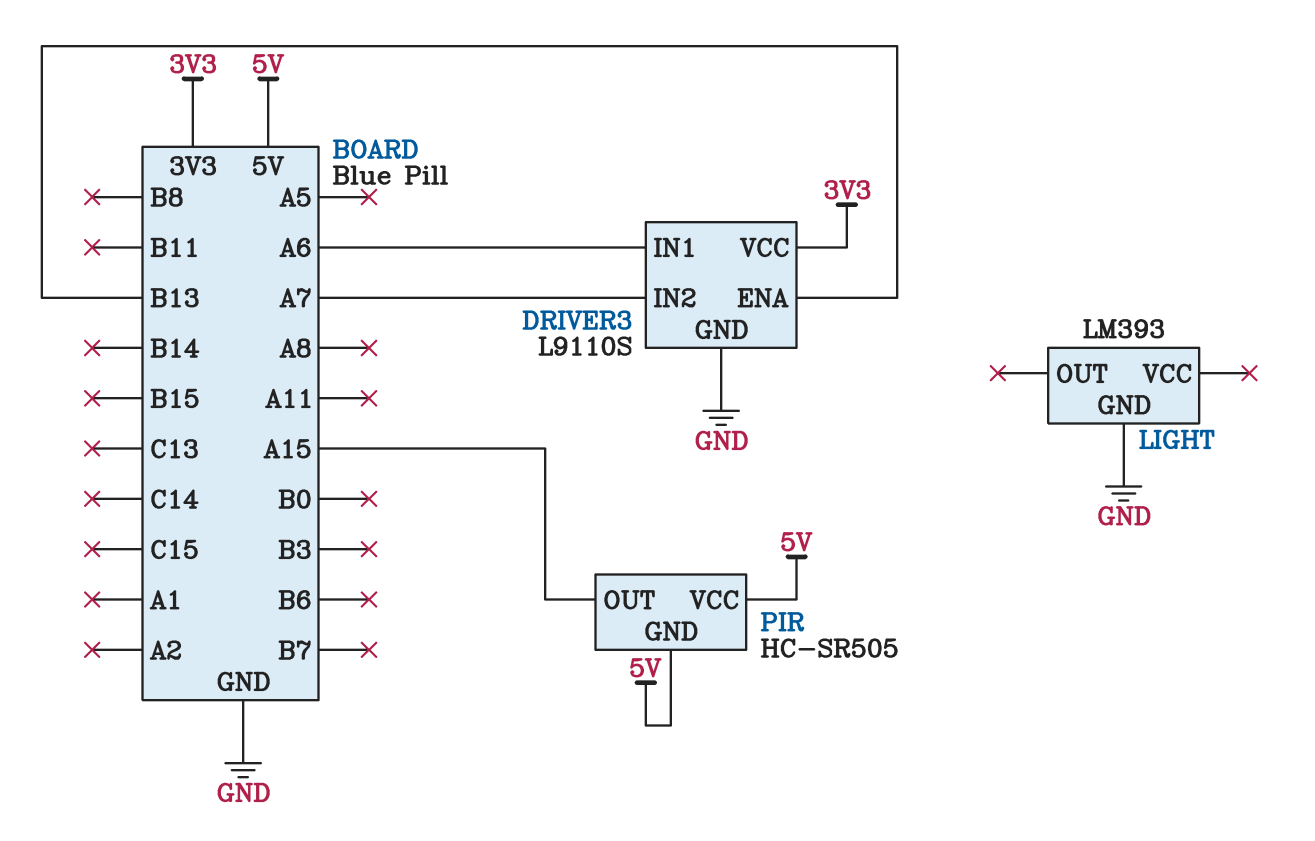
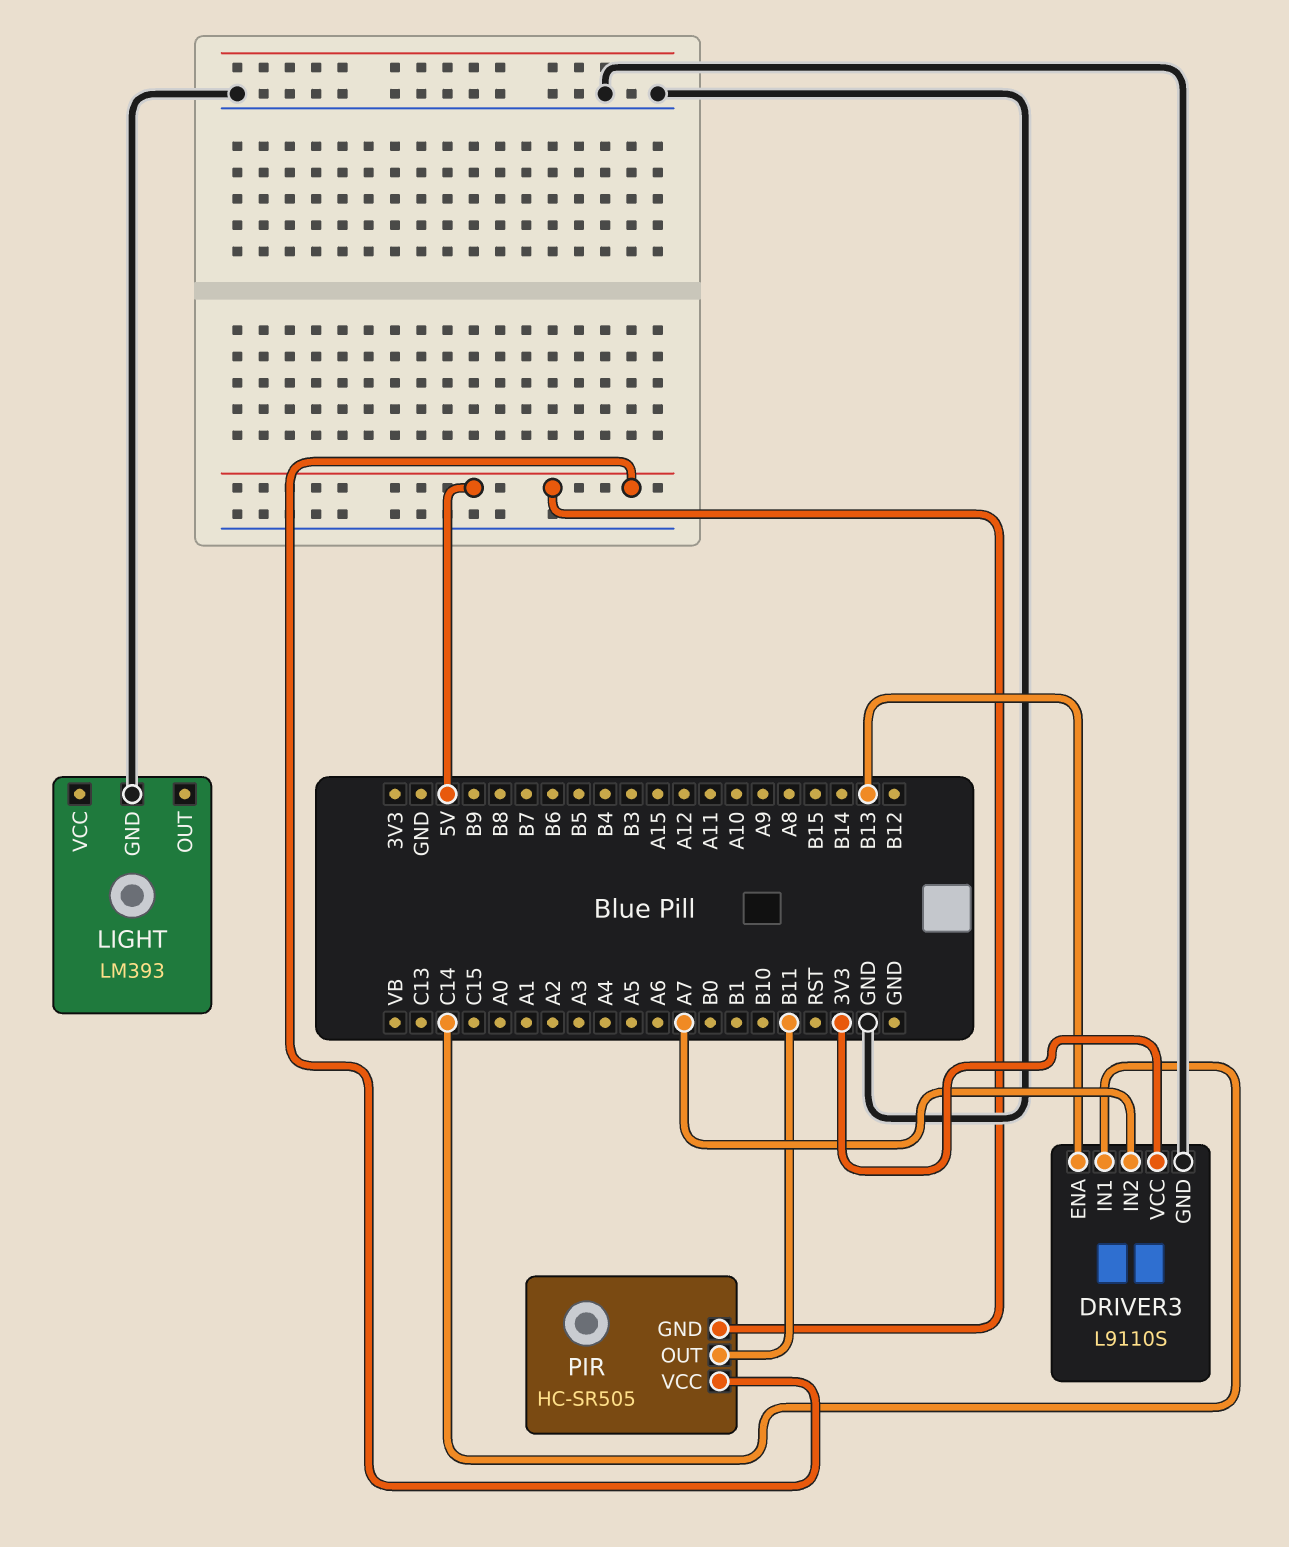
DRIVER3 pin IN1: A6 -> C14
PIR pin OUT: A15 -> B11

